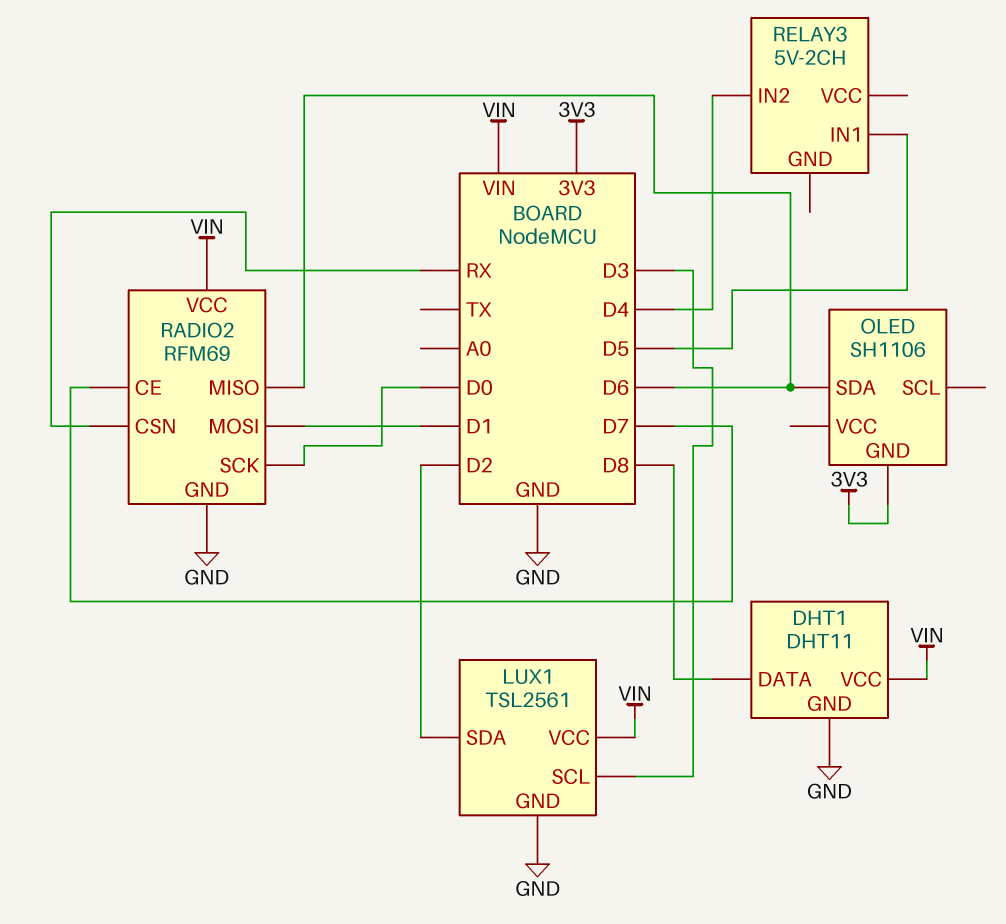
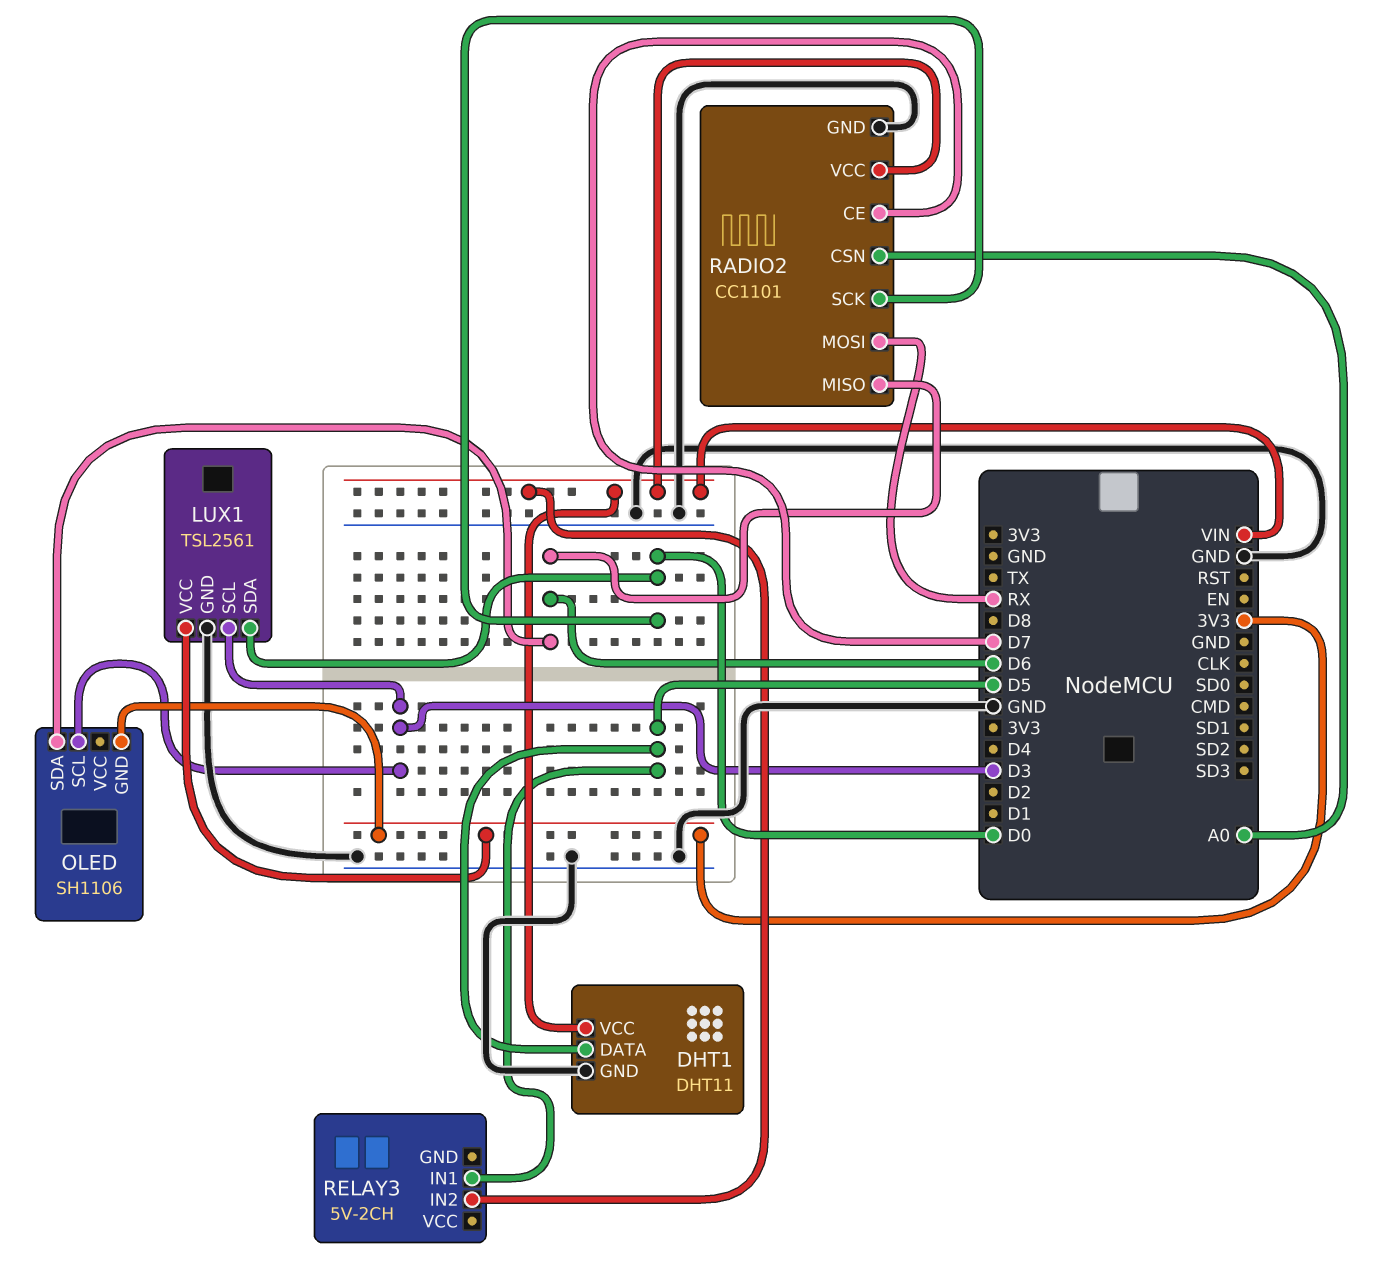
DHT1 pin DATA: D8 -> D5
LUX1 pin SDA: D2 -> D0
LUX1 pin VCC: VIN -> 3V3
OLED pin SCL: none -> D3
RADIO2: RFM69 -> CC1101
RADIO2 pin CSN: RX -> A0
RADIO2 pin MOSI: D1 -> RX
RELAY3 pin IN2: D4 -> VIN

